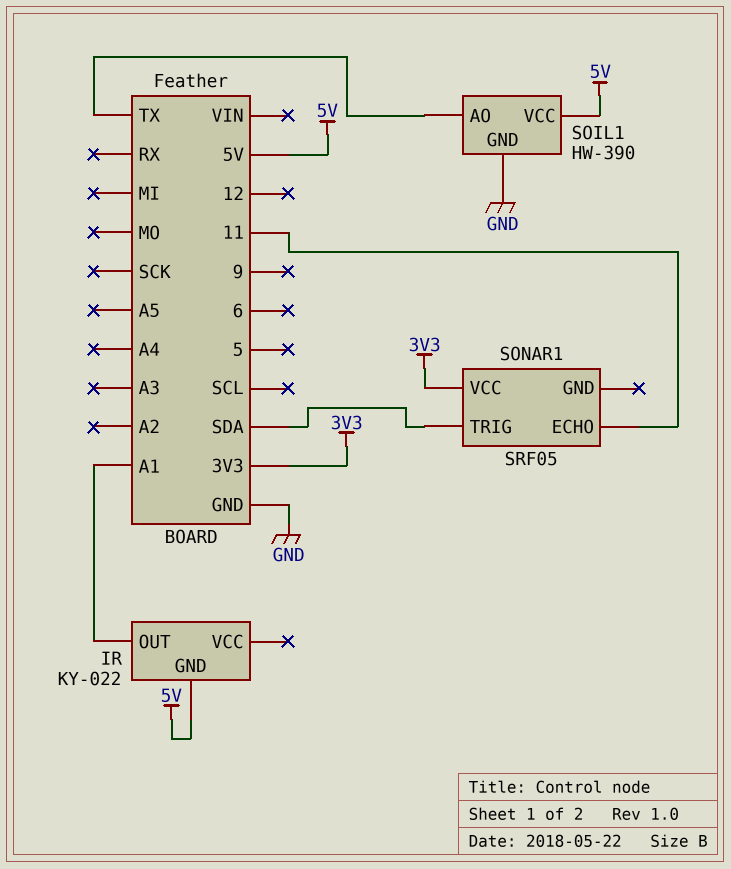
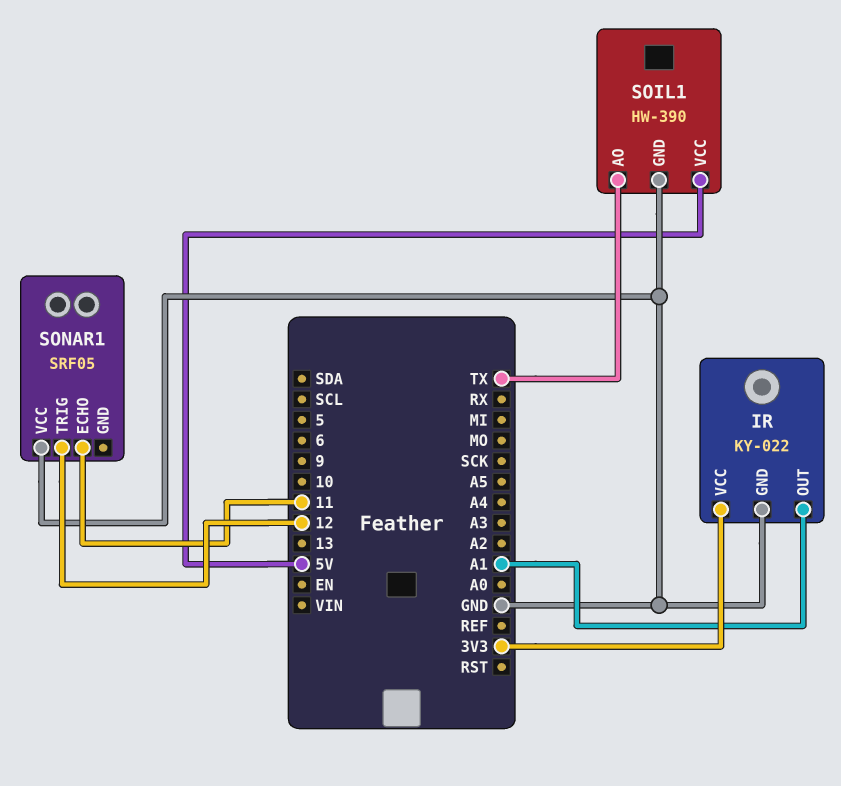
IR pin GND: 5V -> GND
IR pin VCC: none -> 3V3
SONAR1 pin TRIG: SDA -> 12
SONAR1 pin VCC: 3V3 -> GND

